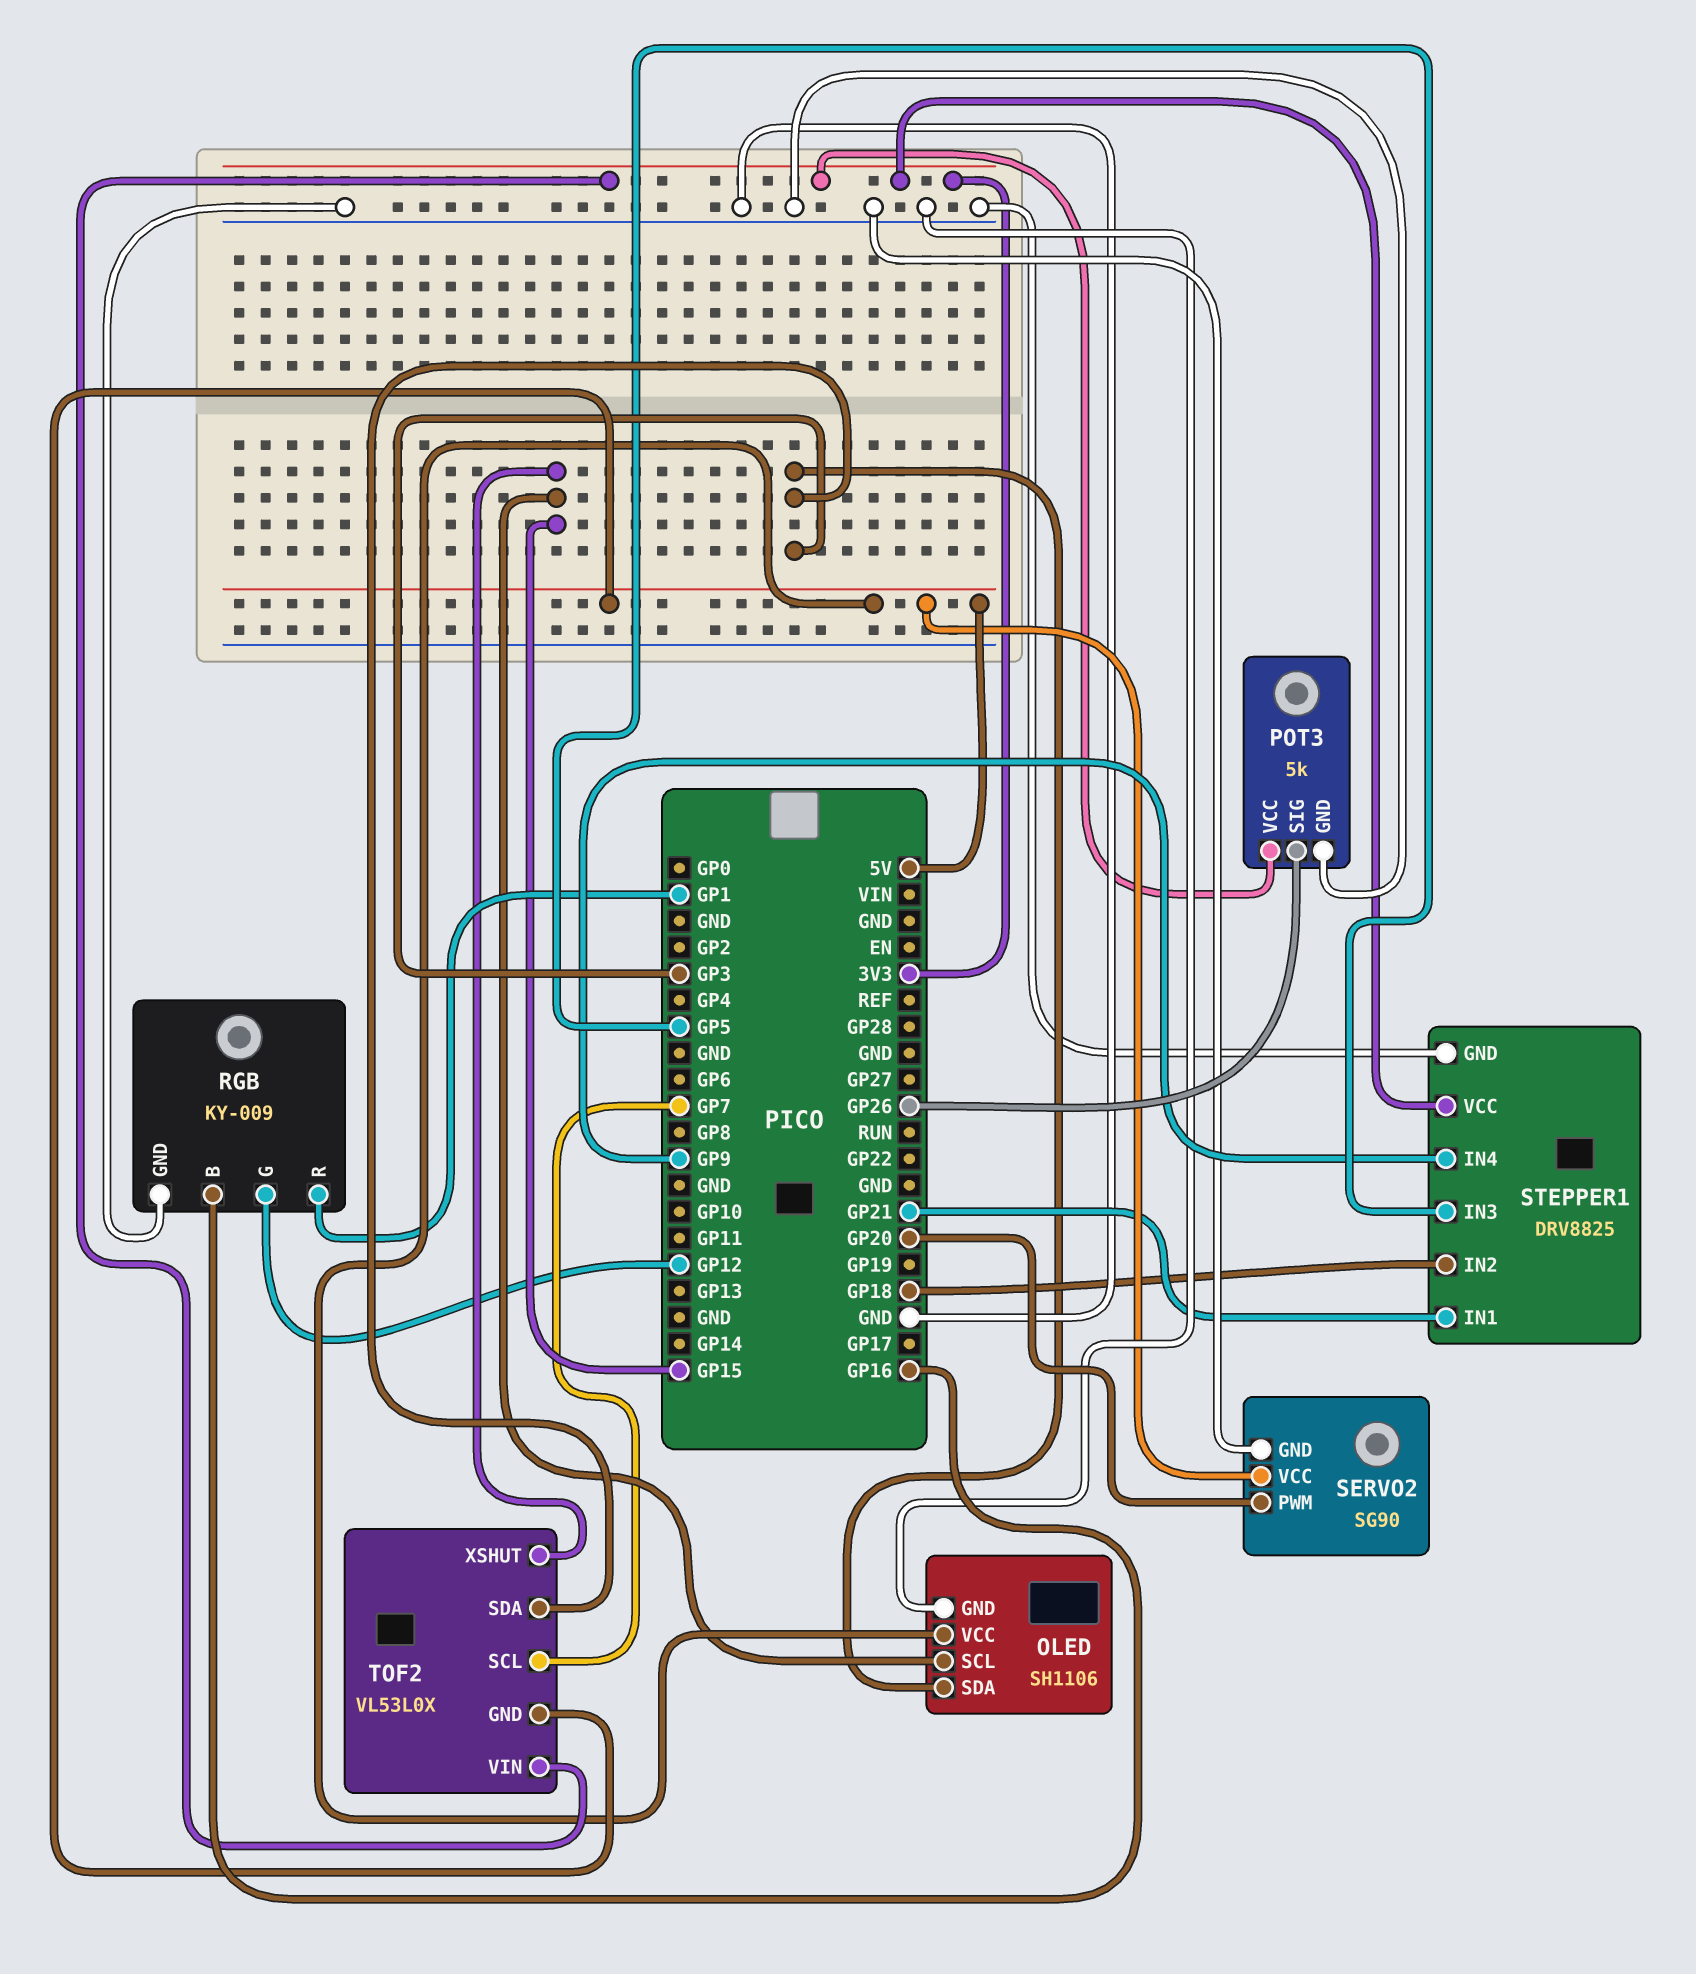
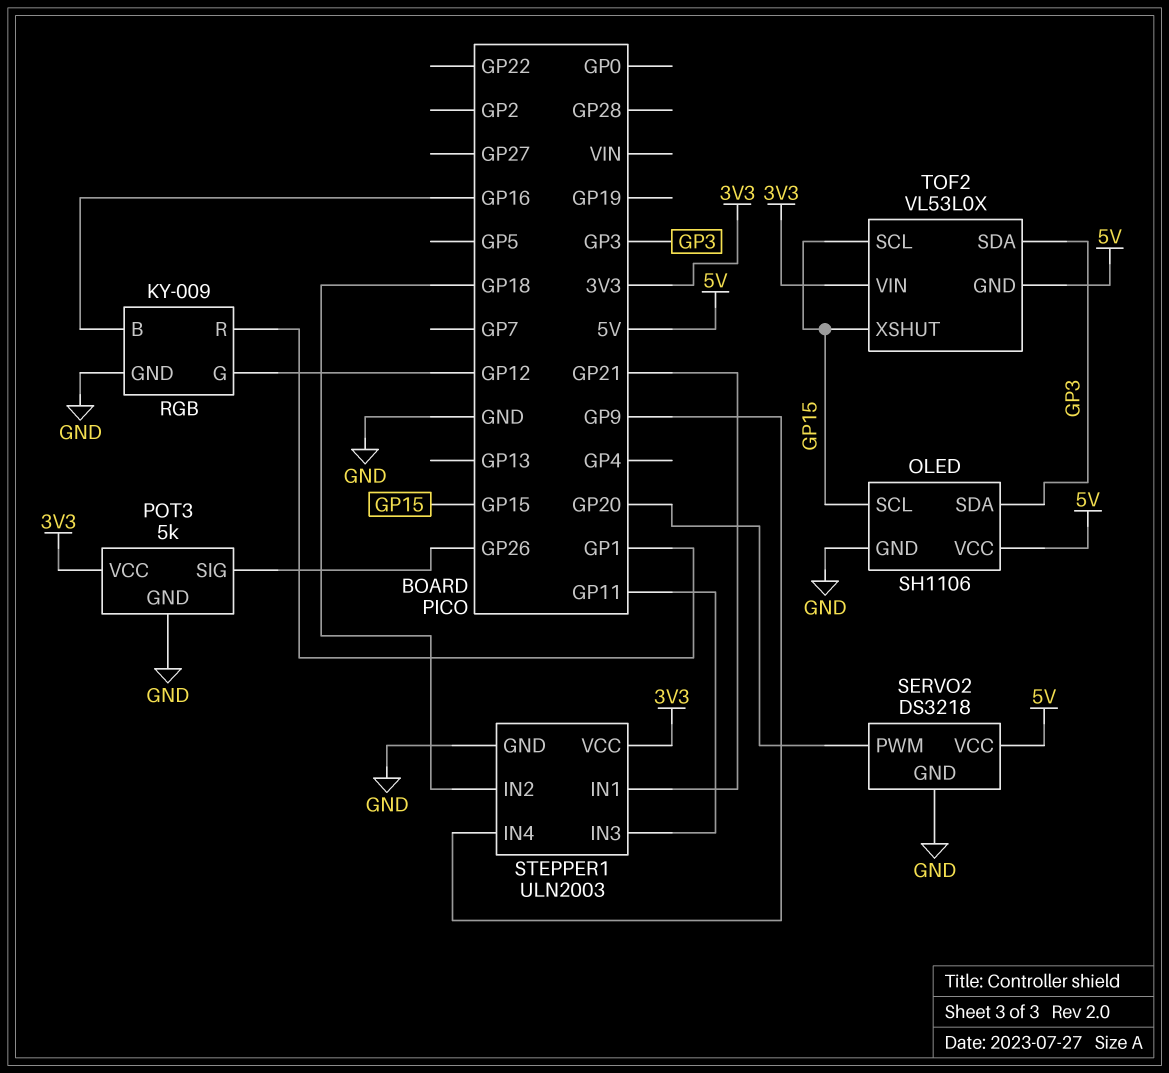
SERVO2: SG90 -> DS3218
STEPPER1: DRV8825 -> ULN2003
STEPPER1 pin IN3: GP5 -> GP11
TOF2 pin SCL: GP7 -> GP15

